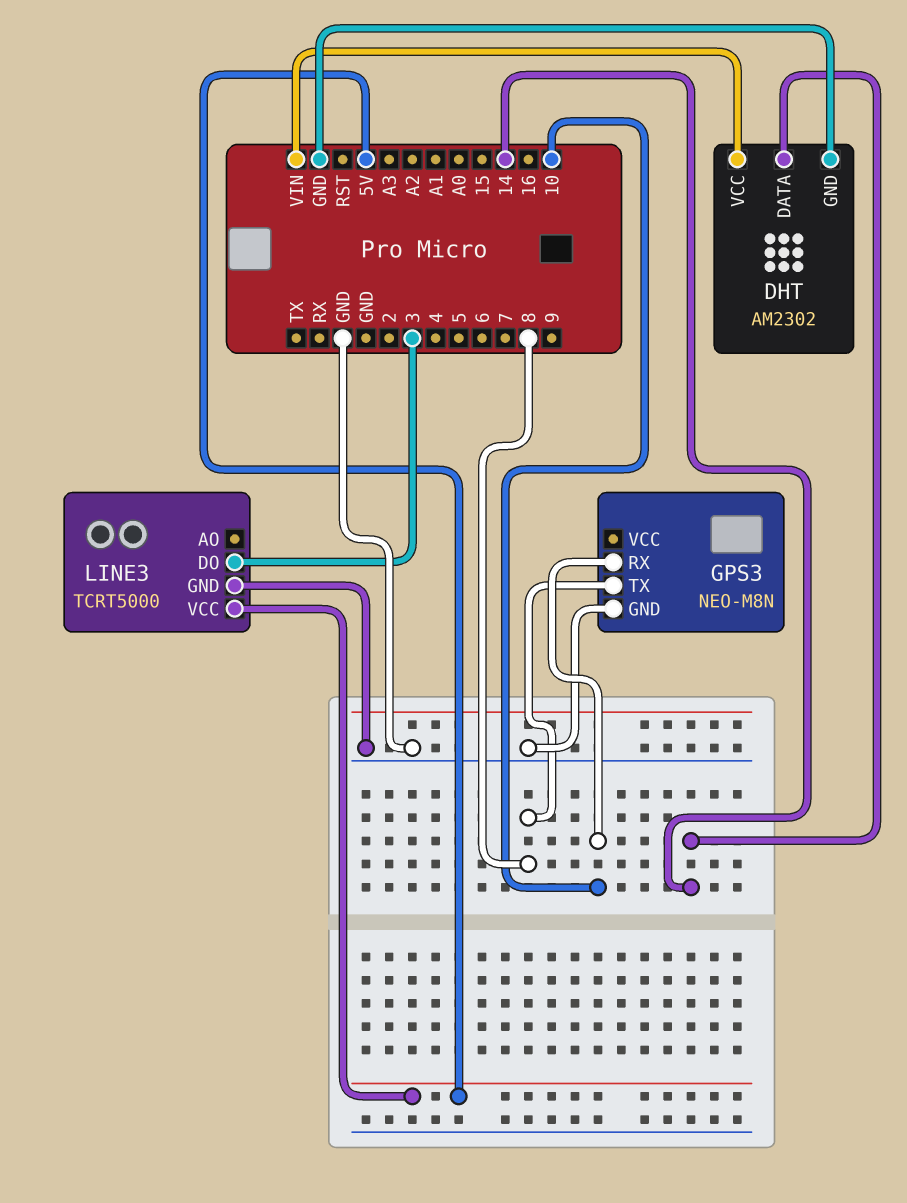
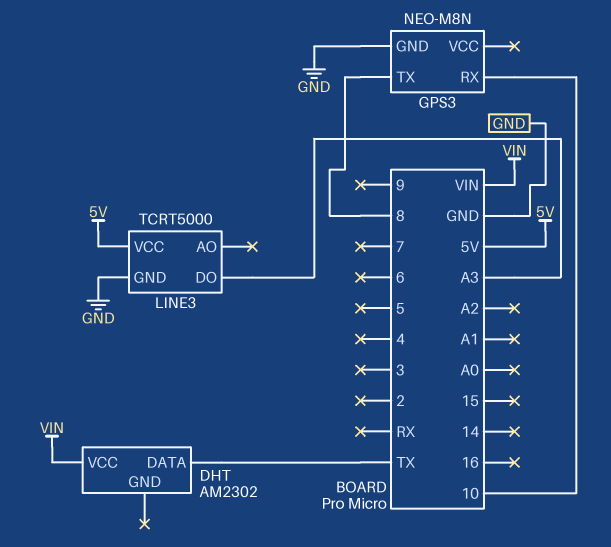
DHT pin DATA: 14 -> TX
DHT pin GND: GND -> none
LINE3 pin DO: 3 -> A3

